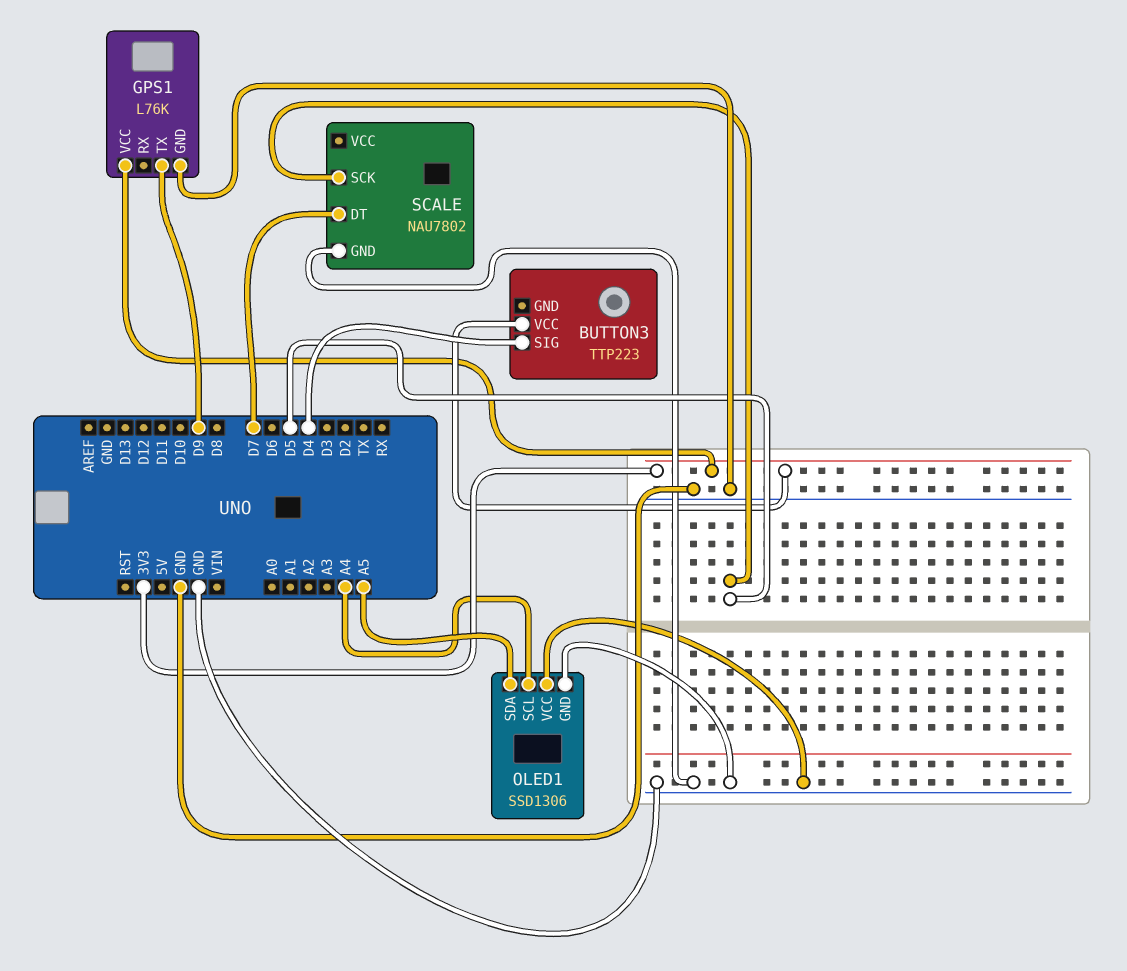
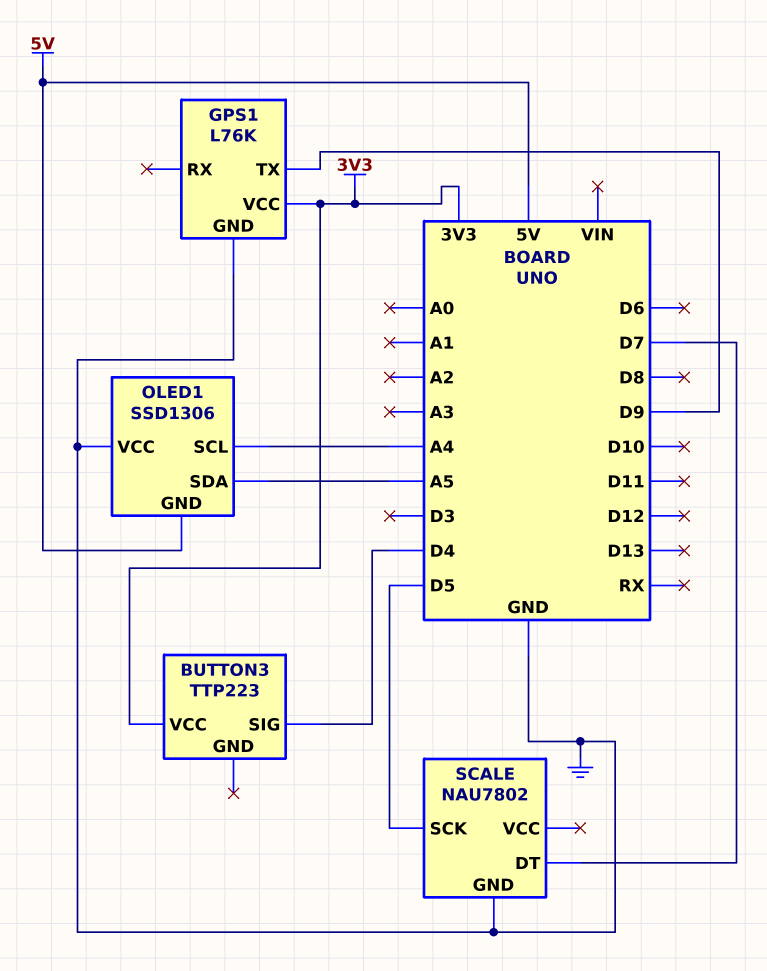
OLED1 pin GND: GND -> 5V

